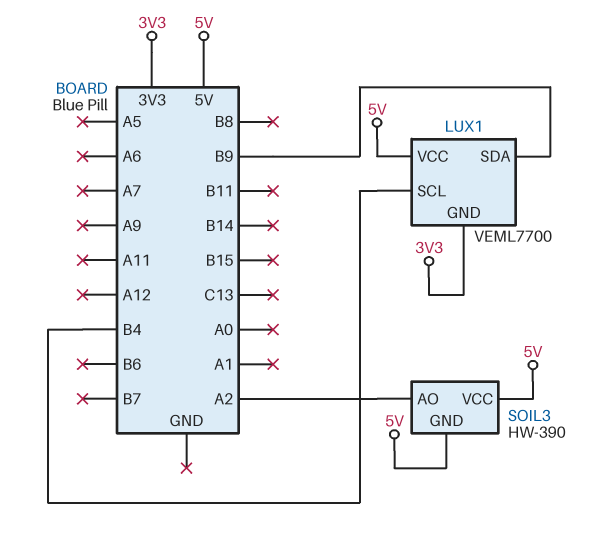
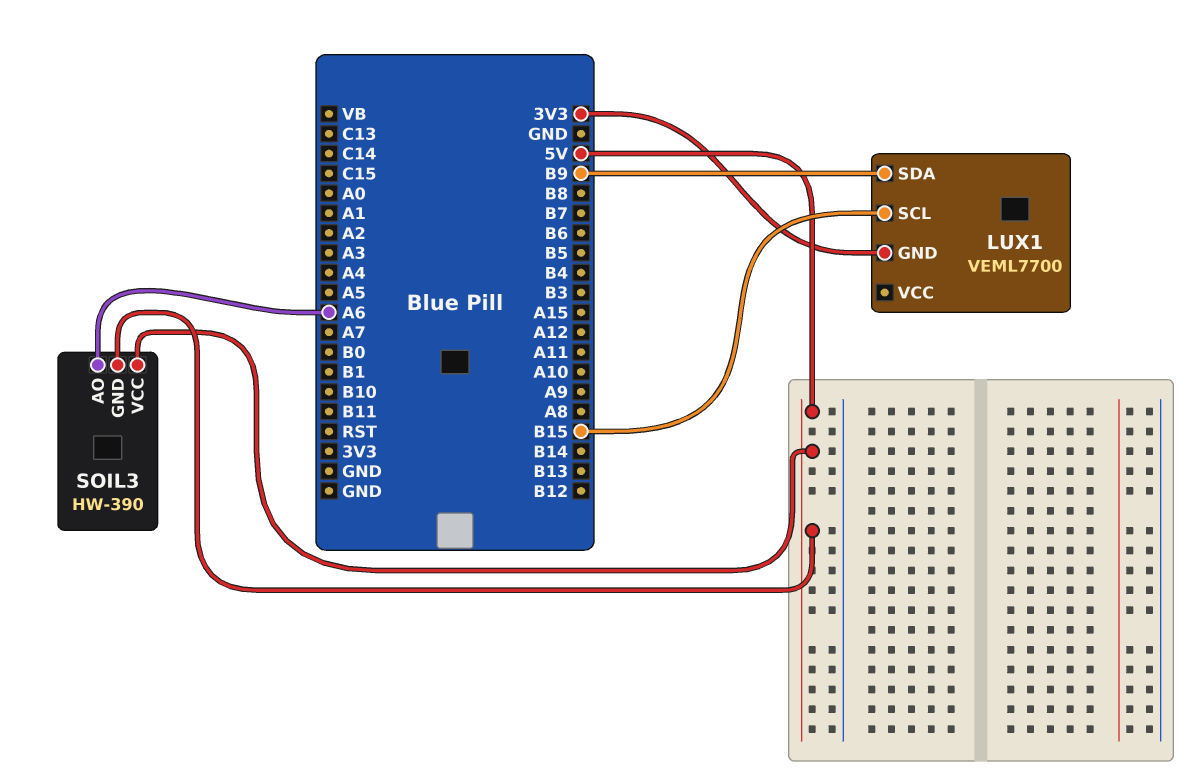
LUX1 pin SCL: B4 -> B15
LUX1 pin VCC: 5V -> none
SOIL3 pin AO: A2 -> A6

